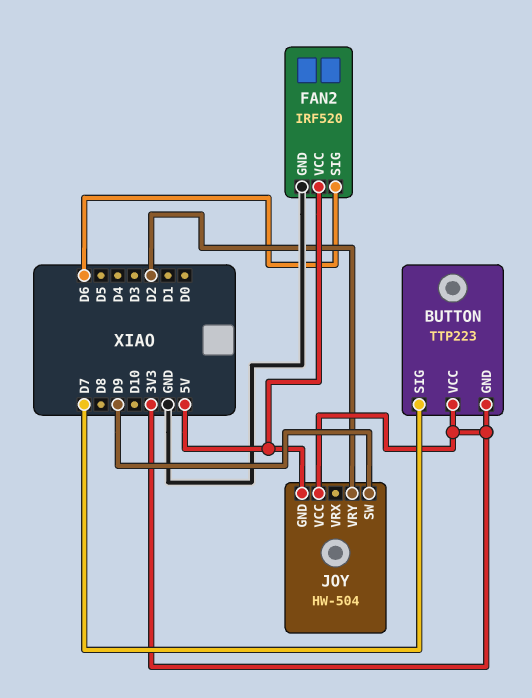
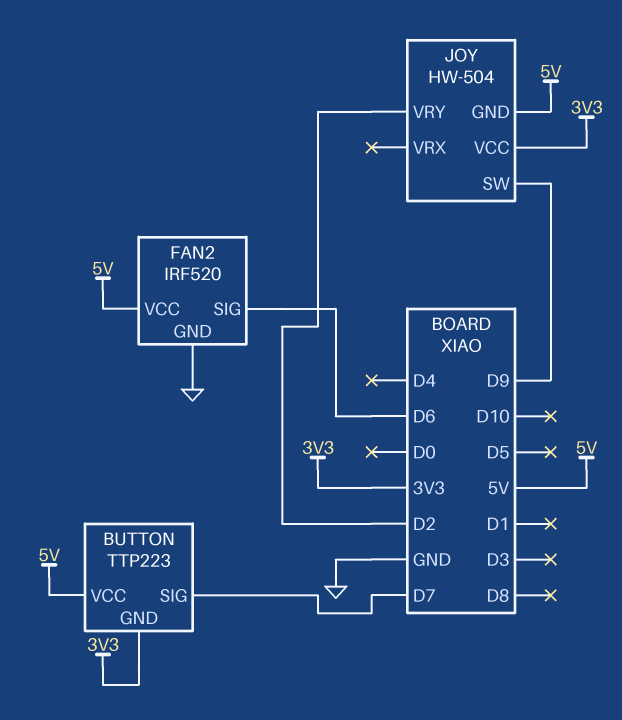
BUTTON pin VCC: 3V3 -> 5V

